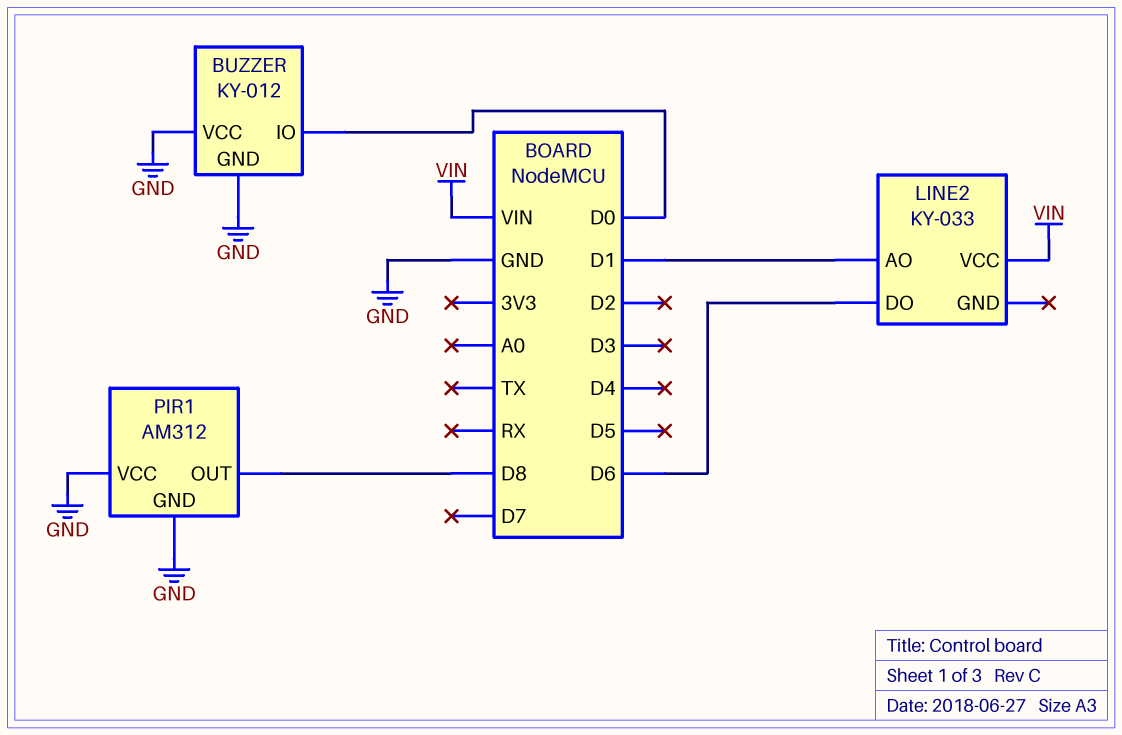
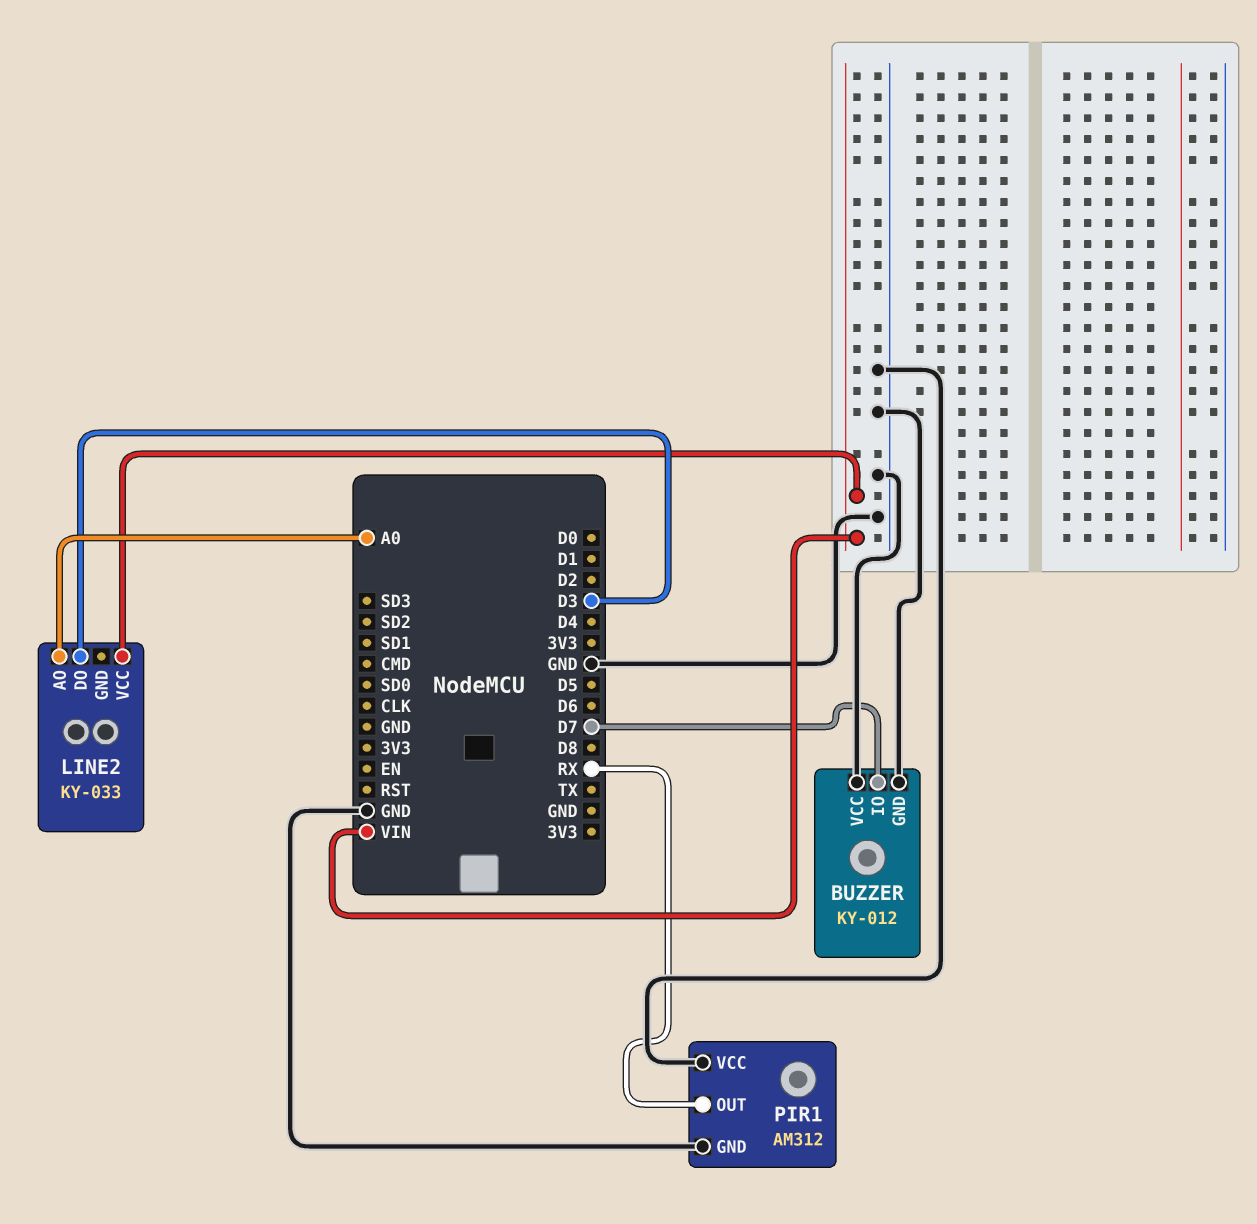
BUZZER pin IO: D0 -> D7
LINE2 pin AO: D1 -> A0
LINE2 pin DO: D6 -> D3
PIR1 pin OUT: D8 -> RX

